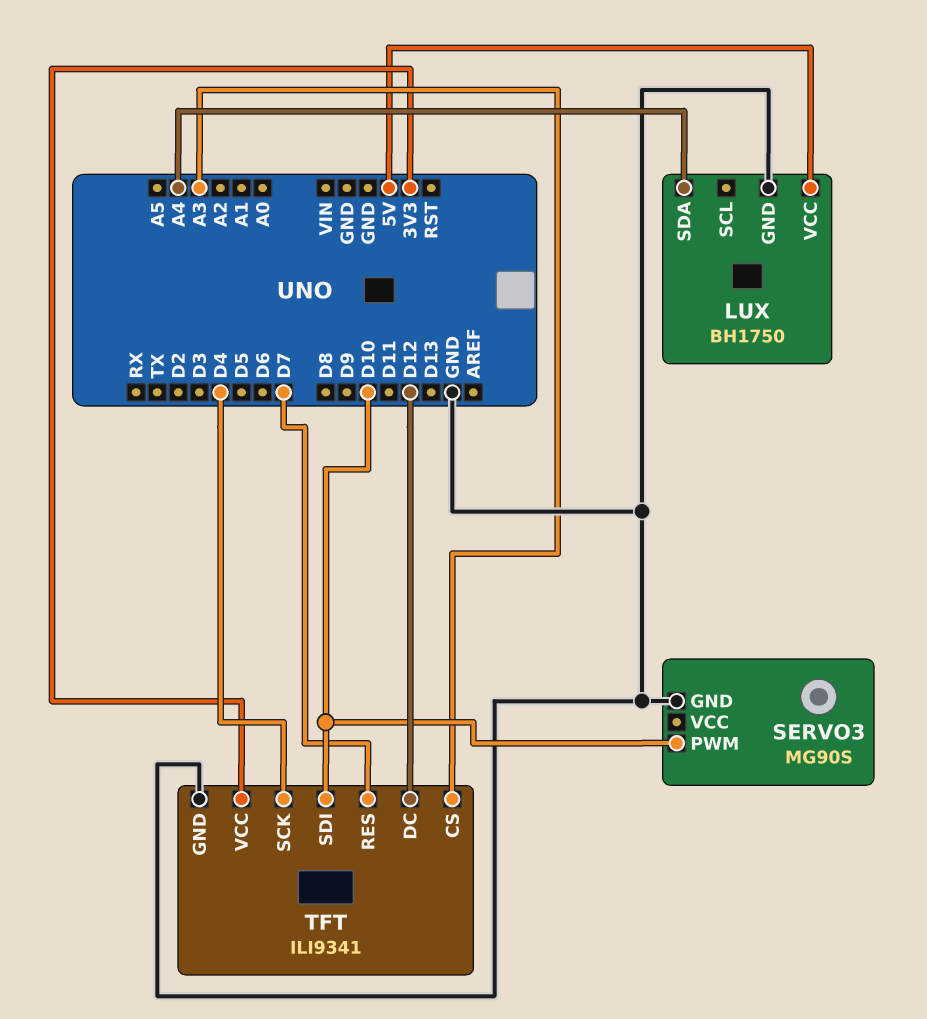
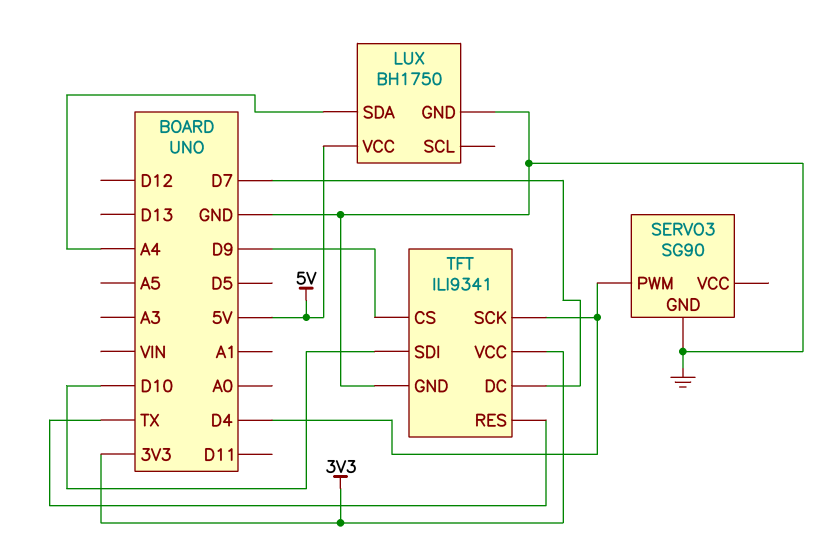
SERVO3: MG90S -> SG90
SERVO3 pin PWM: D10 -> D4
TFT pin CS: A3 -> D9
TFT pin DC: D12 -> D7
TFT pin RES: D7 -> TX

